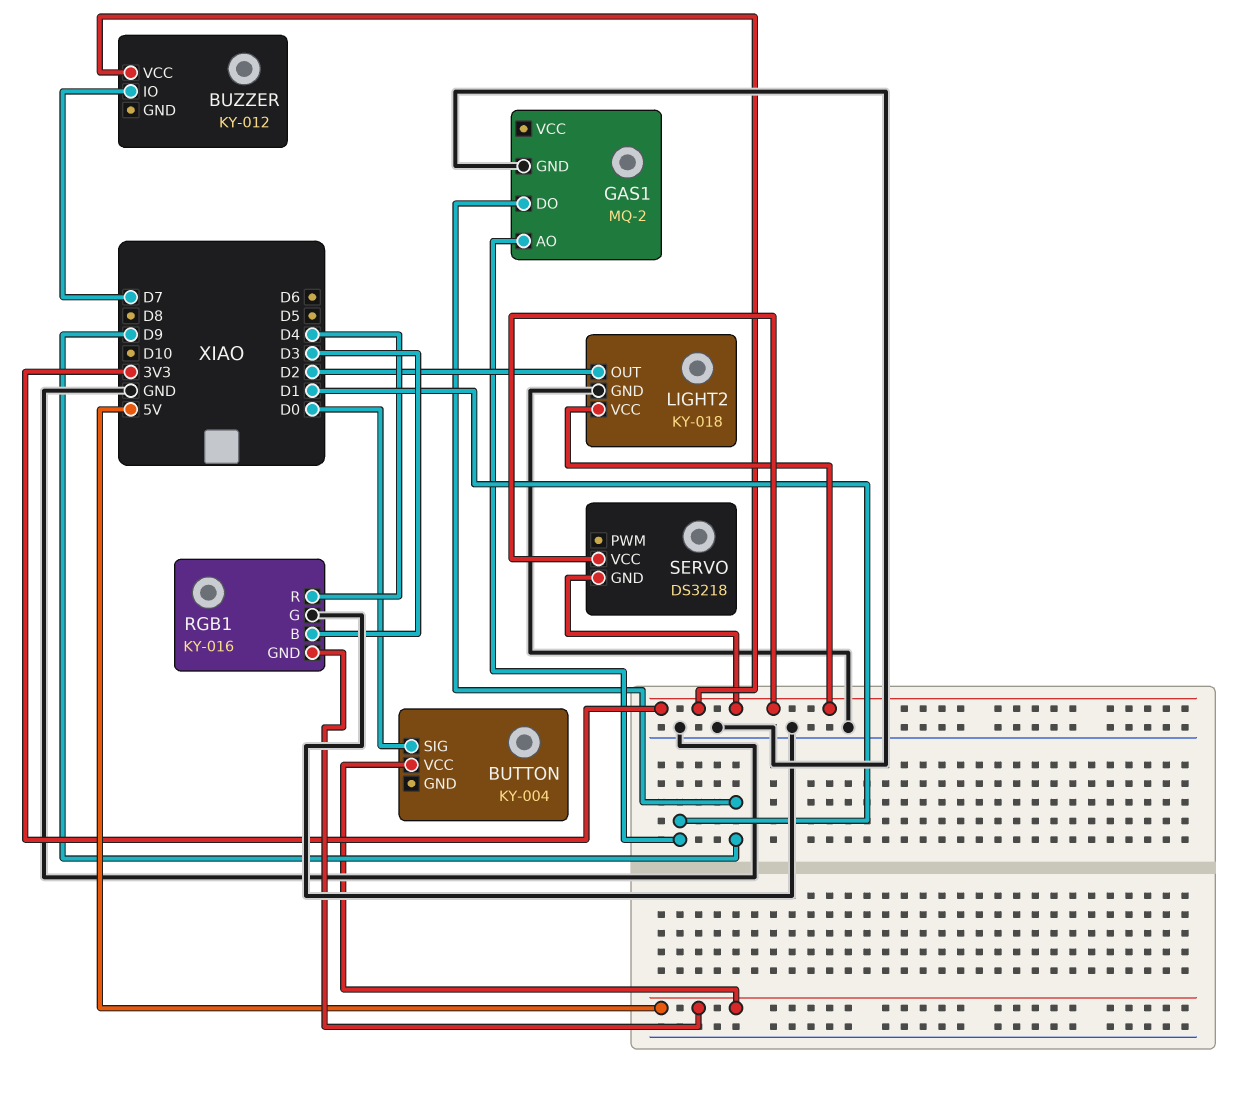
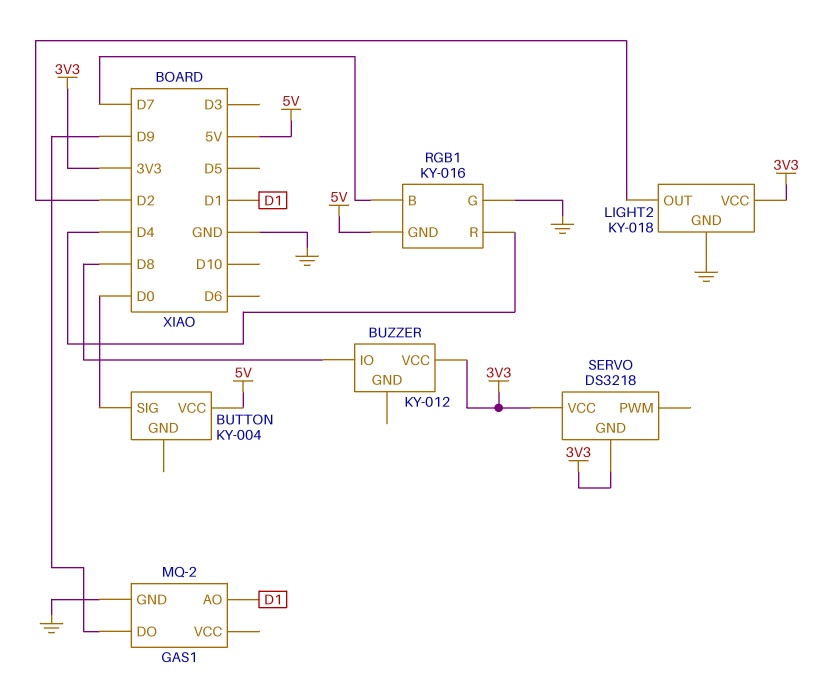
BUZZER pin IO: D7 -> D8
RGB1 pin B: D3 -> D7

